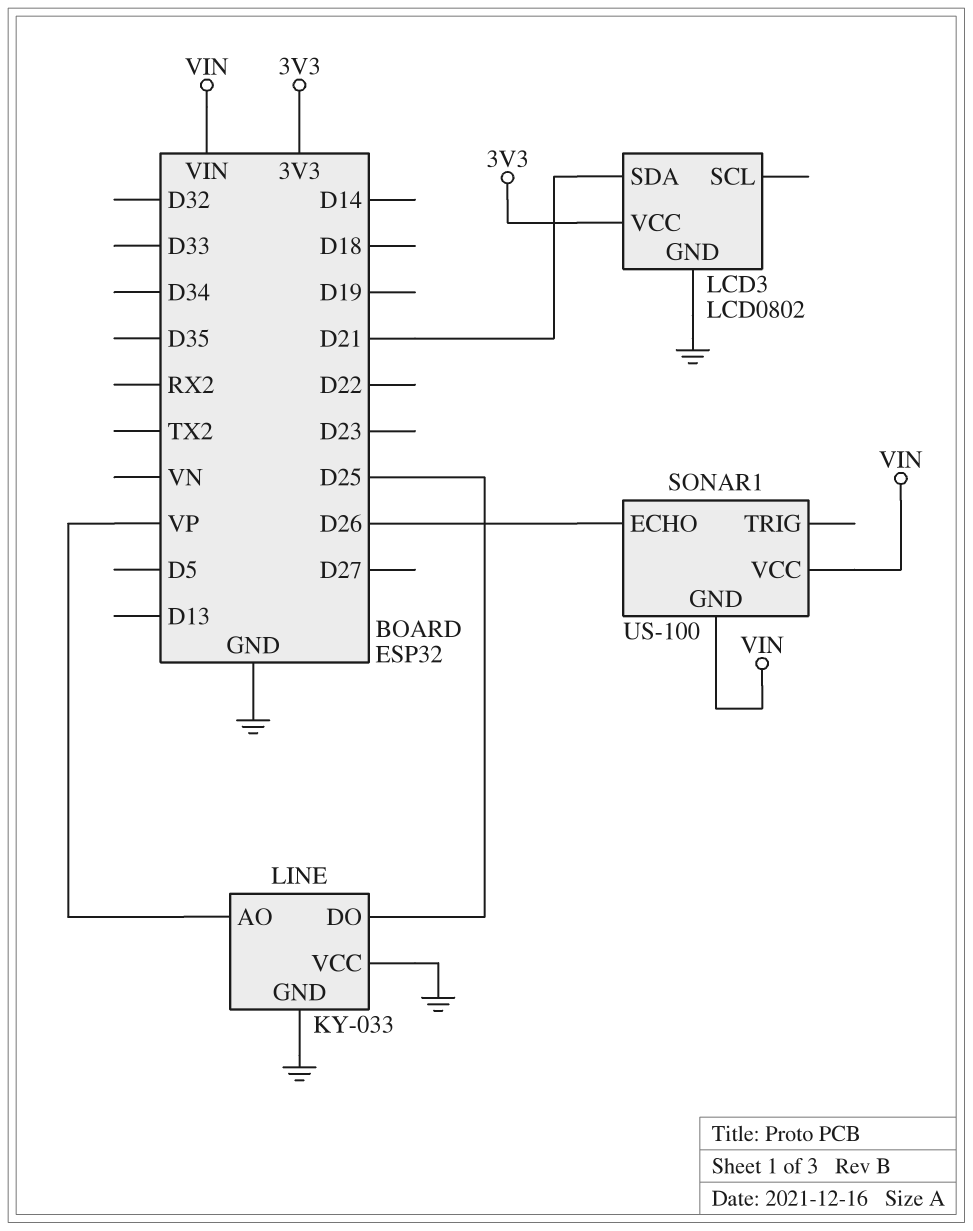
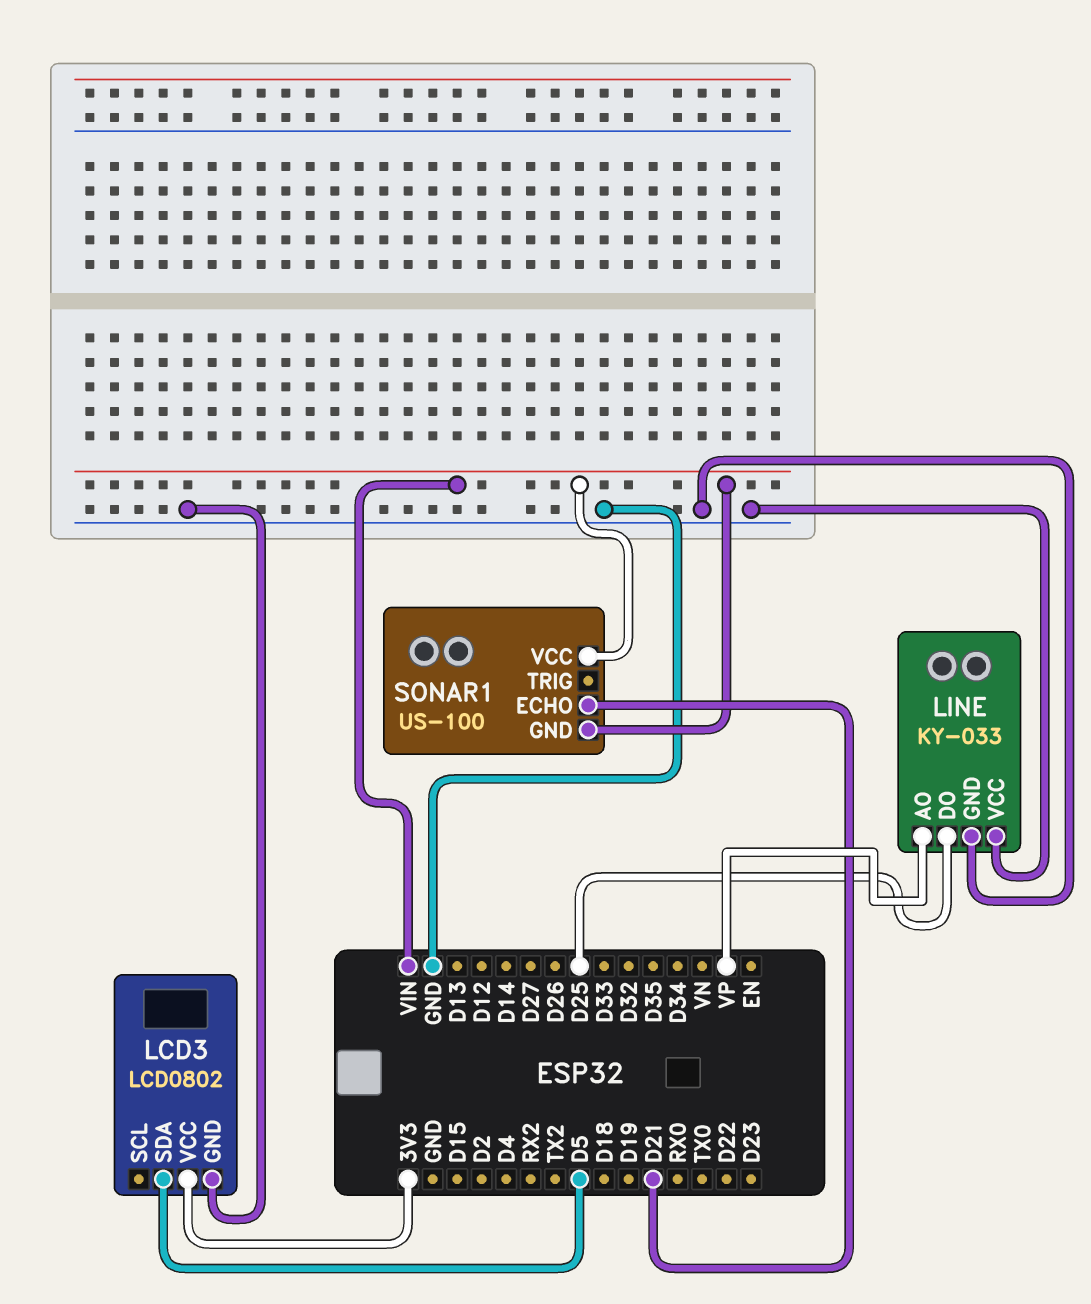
LCD3 pin SDA: D21 -> D5
SONAR1 pin ECHO: D26 -> D21

